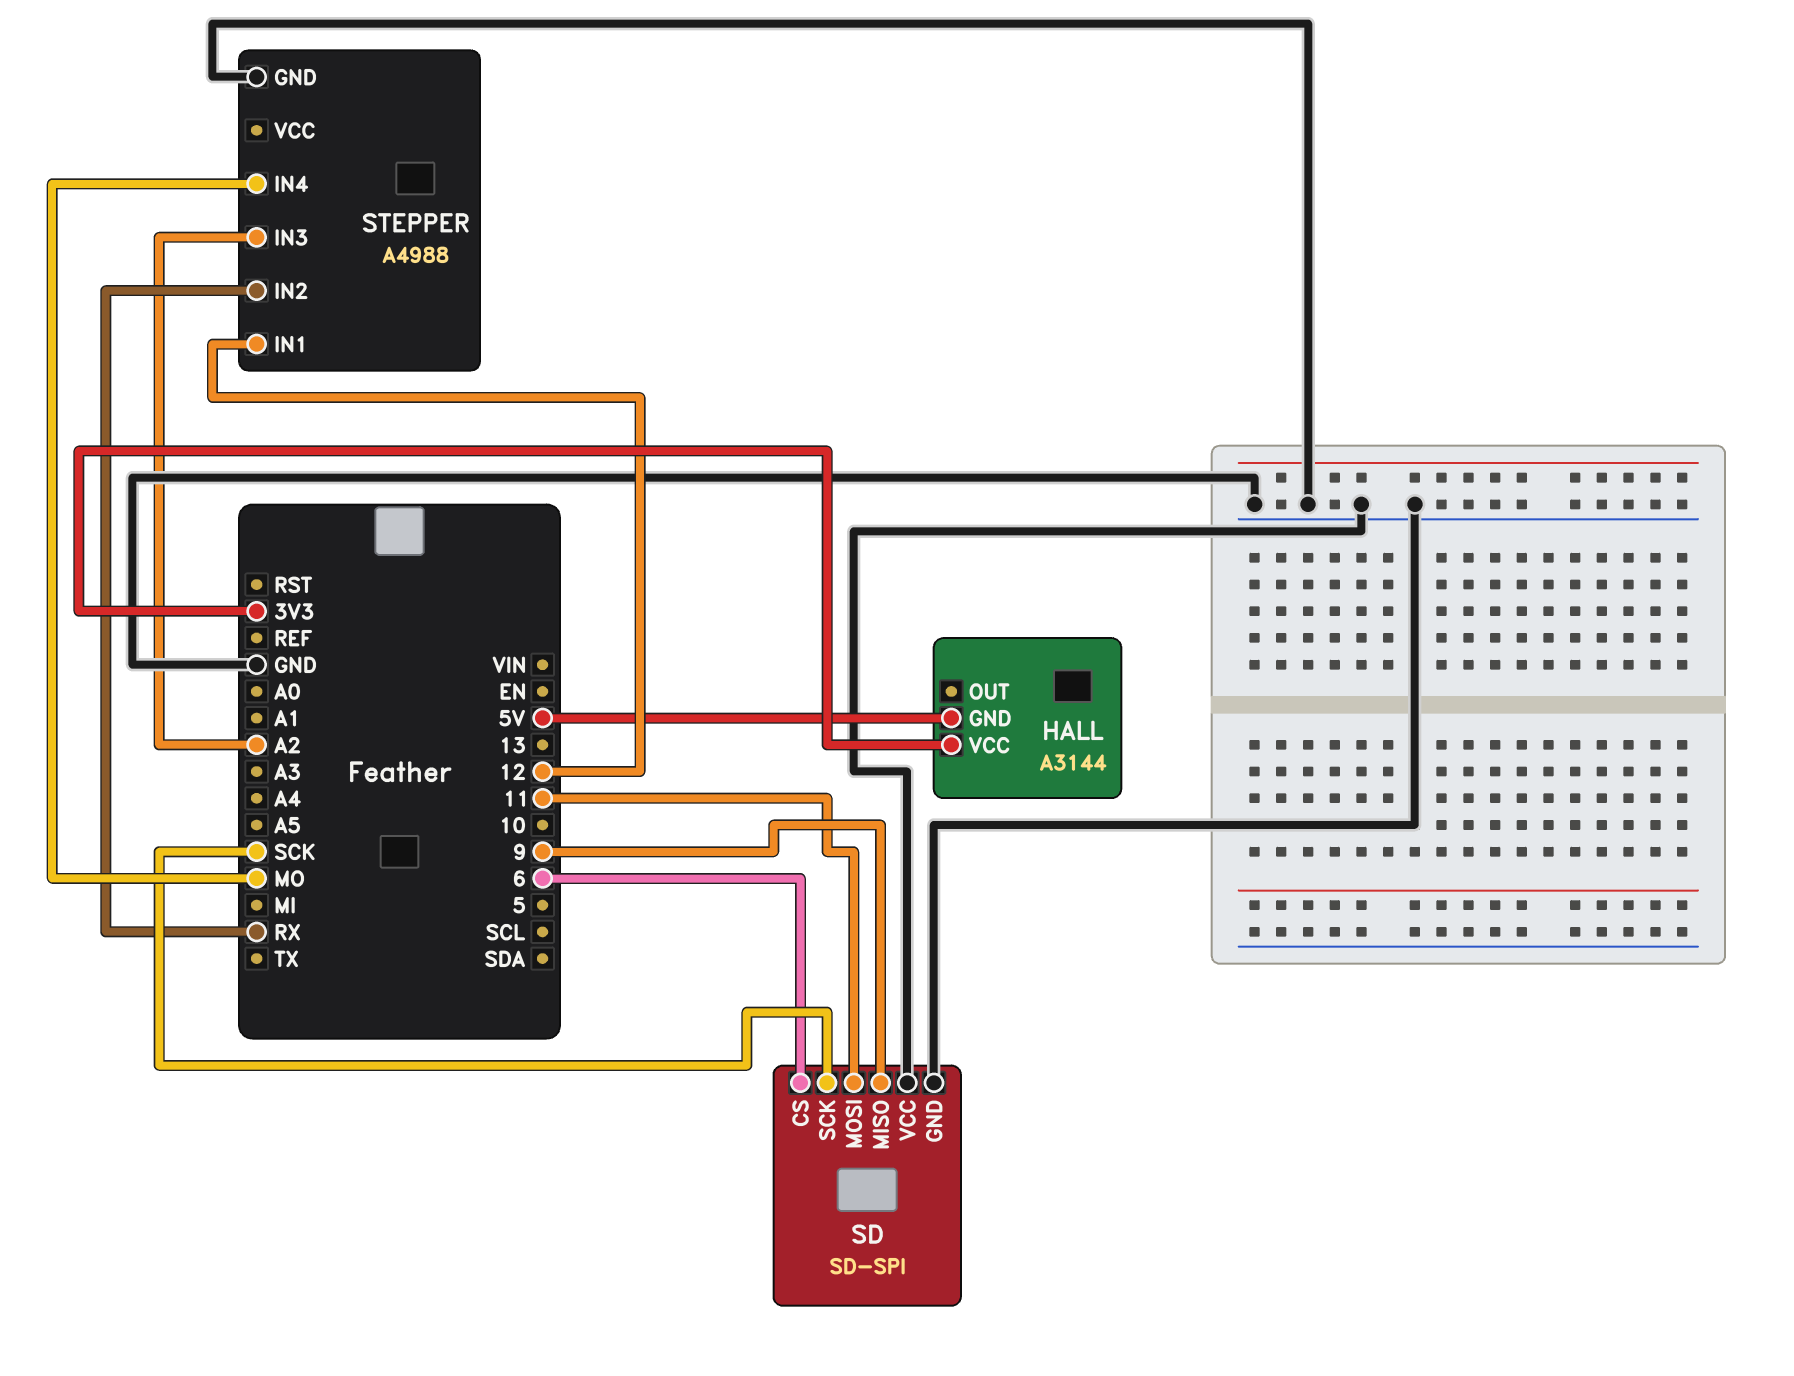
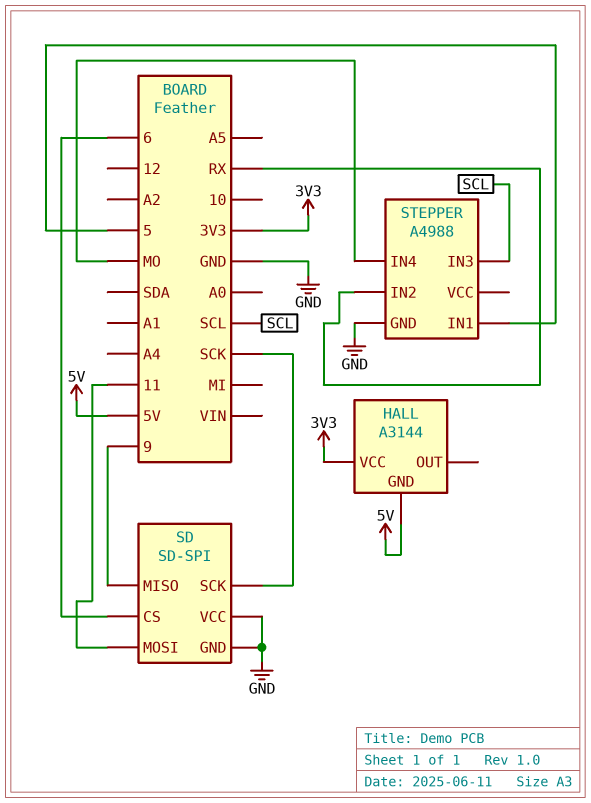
STEPPER pin IN1: 12 -> 5
STEPPER pin IN3: A2 -> SCL

